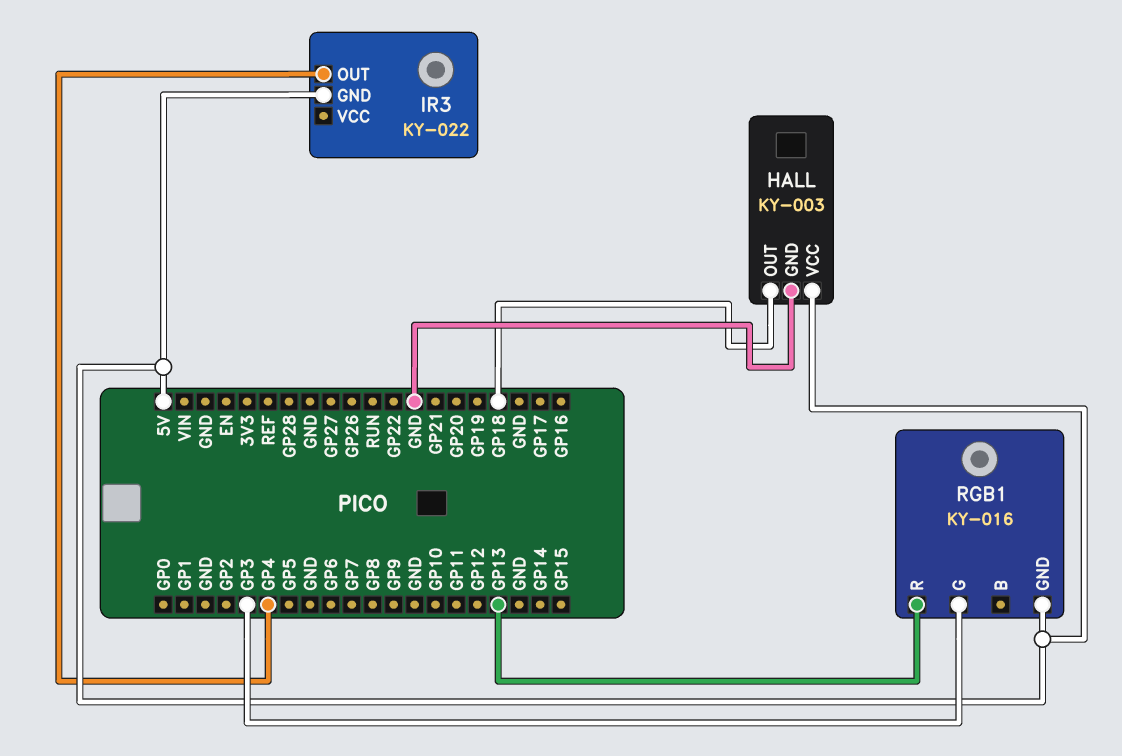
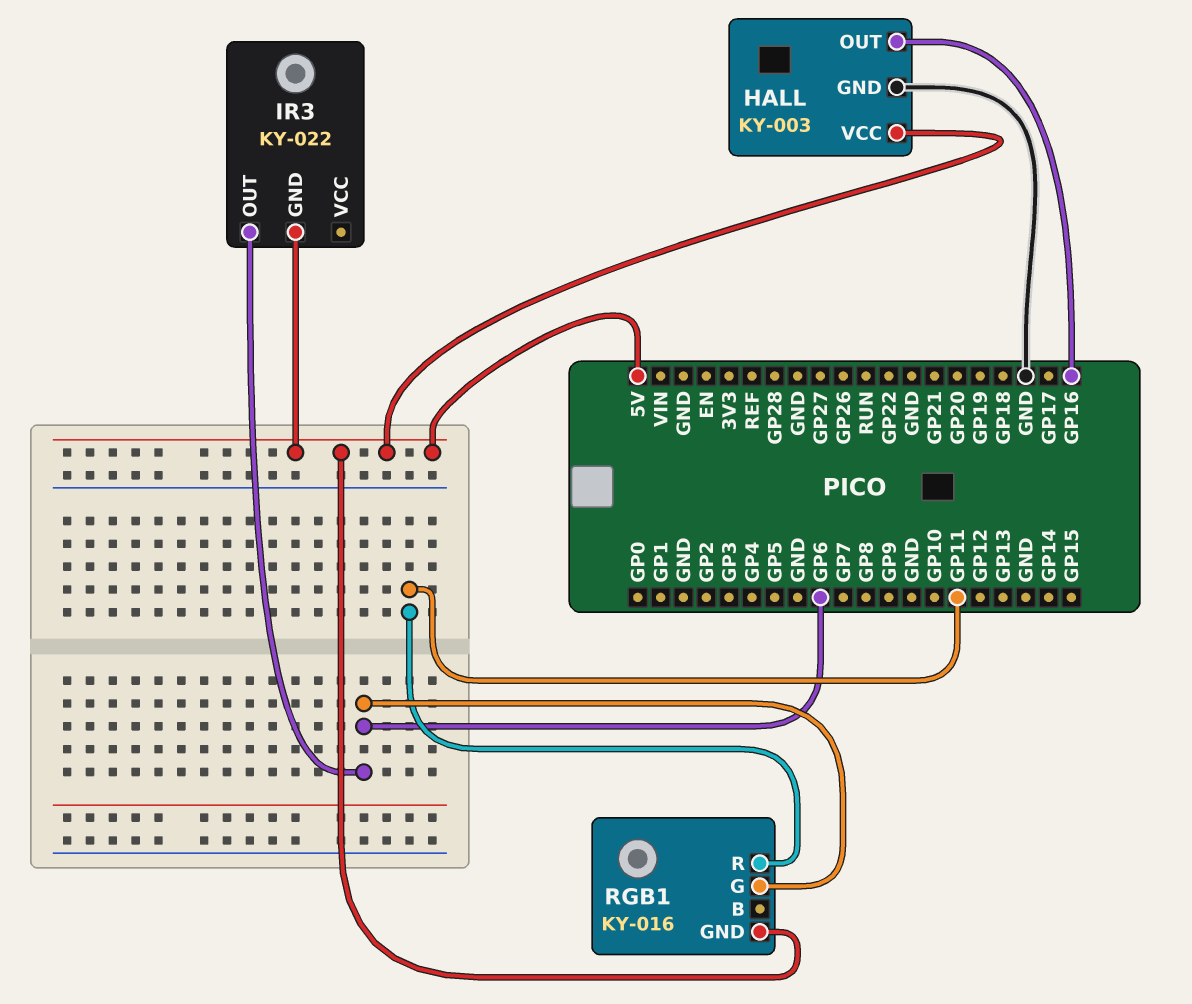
HALL pin OUT: GP18 -> GP16
IR3 pin OUT: GP4 -> GP6
RGB1 pin G: GP3 -> GP6
RGB1 pin R: GP13 -> GP11

